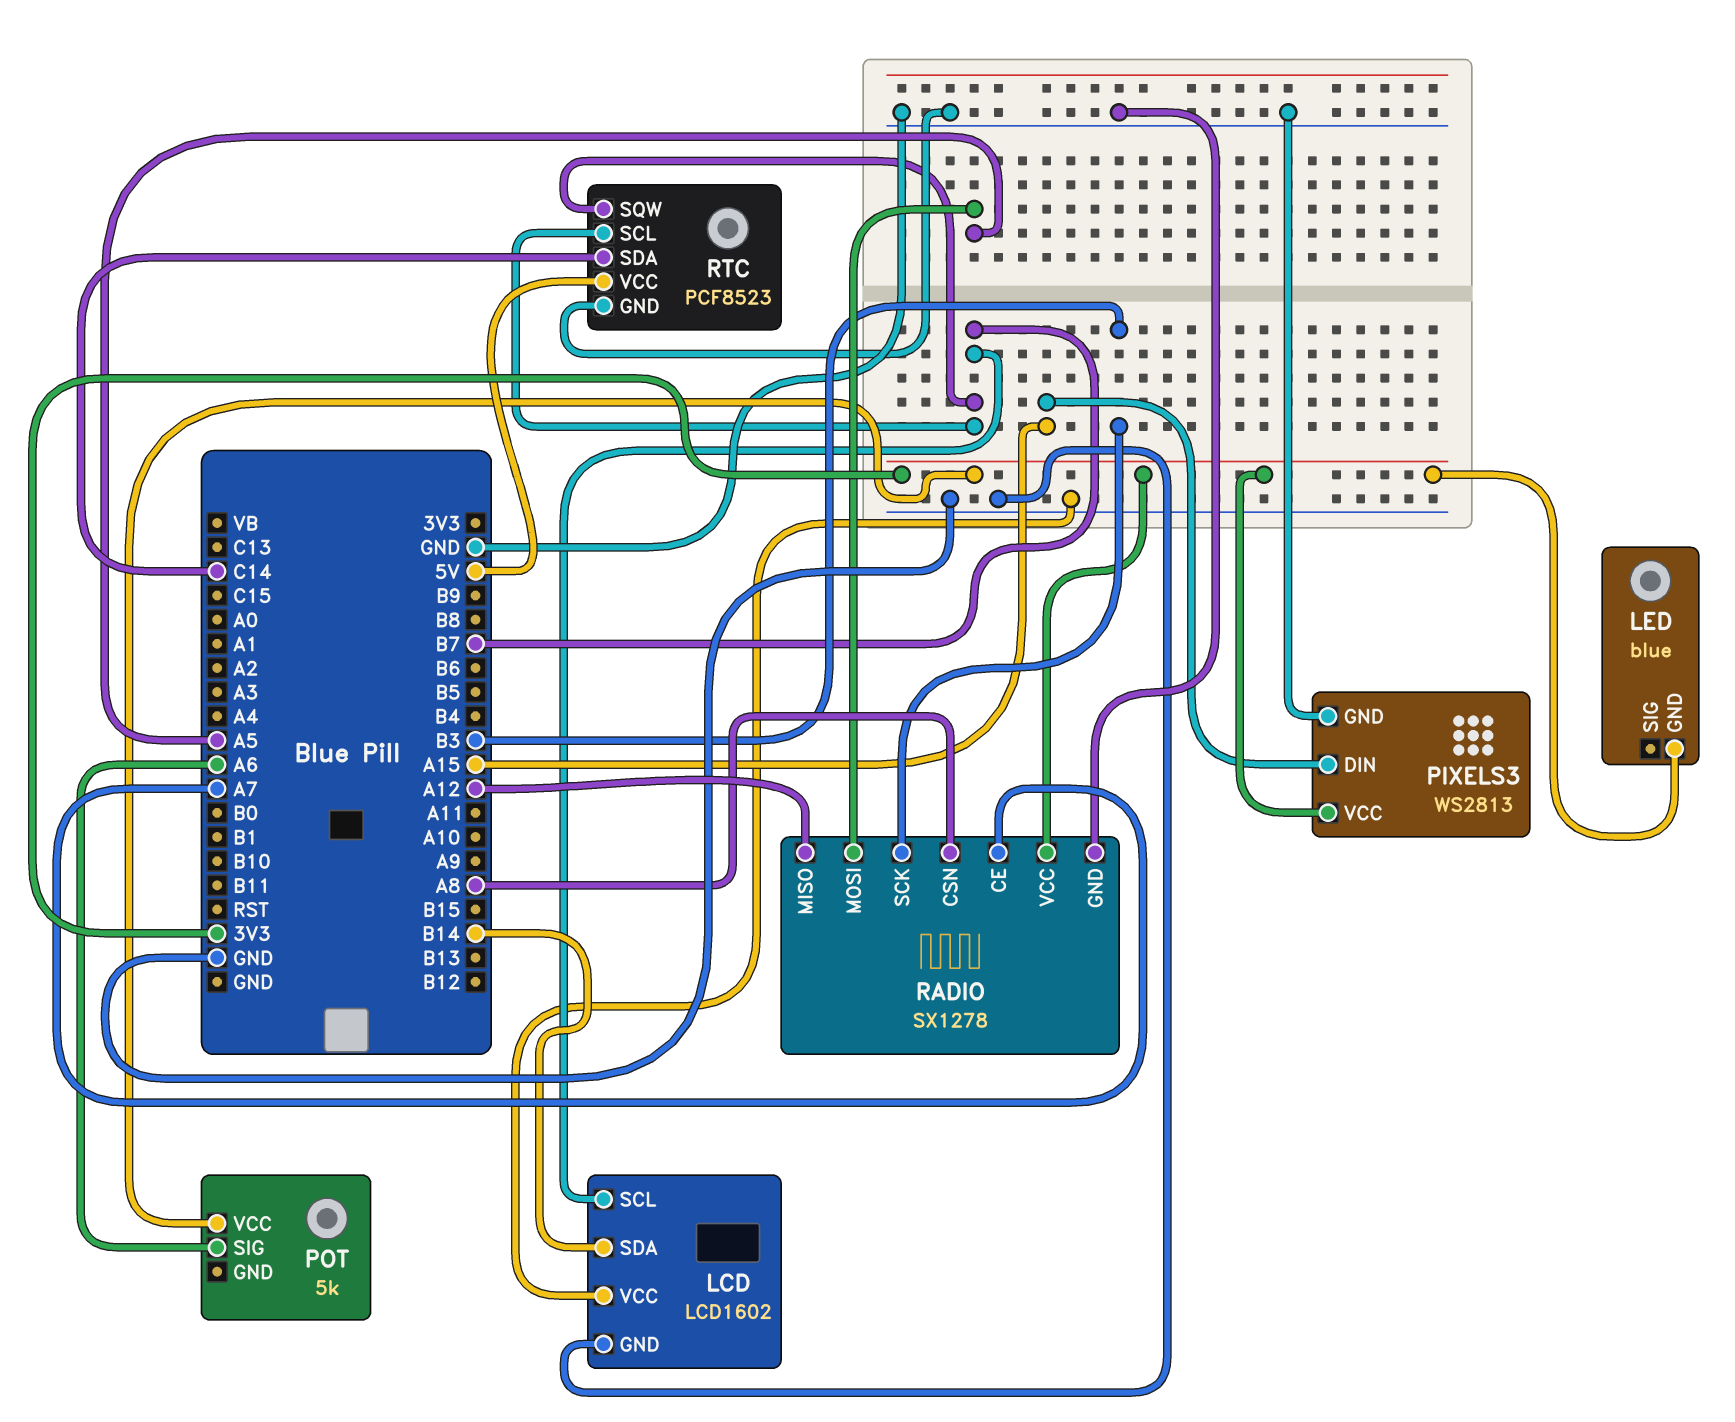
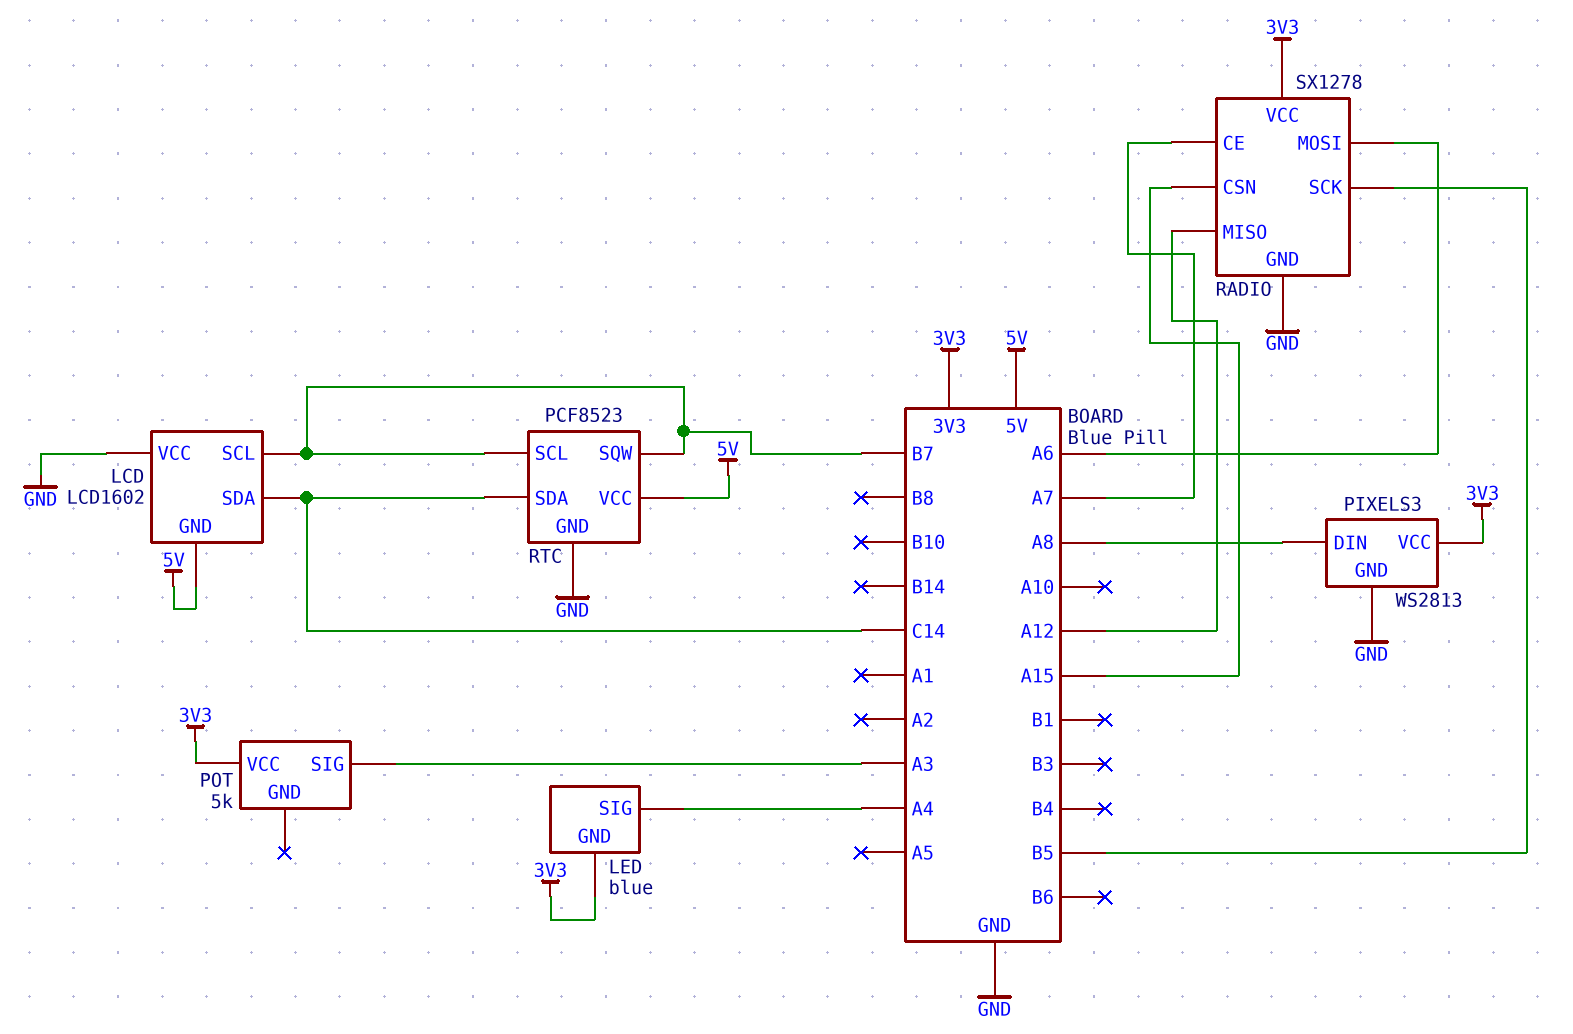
LCD pin GND: GND -> 5V
LCD pin SDA: B14 -> C14
LED pin SIG: none -> A4
PIXELS3 pin DIN: A15 -> A8
POT pin SIG: A6 -> A3
RADIO pin CSN: A8 -> A15
RADIO pin MOSI: A5 -> A6
RADIO pin SCK: B3 -> B5

